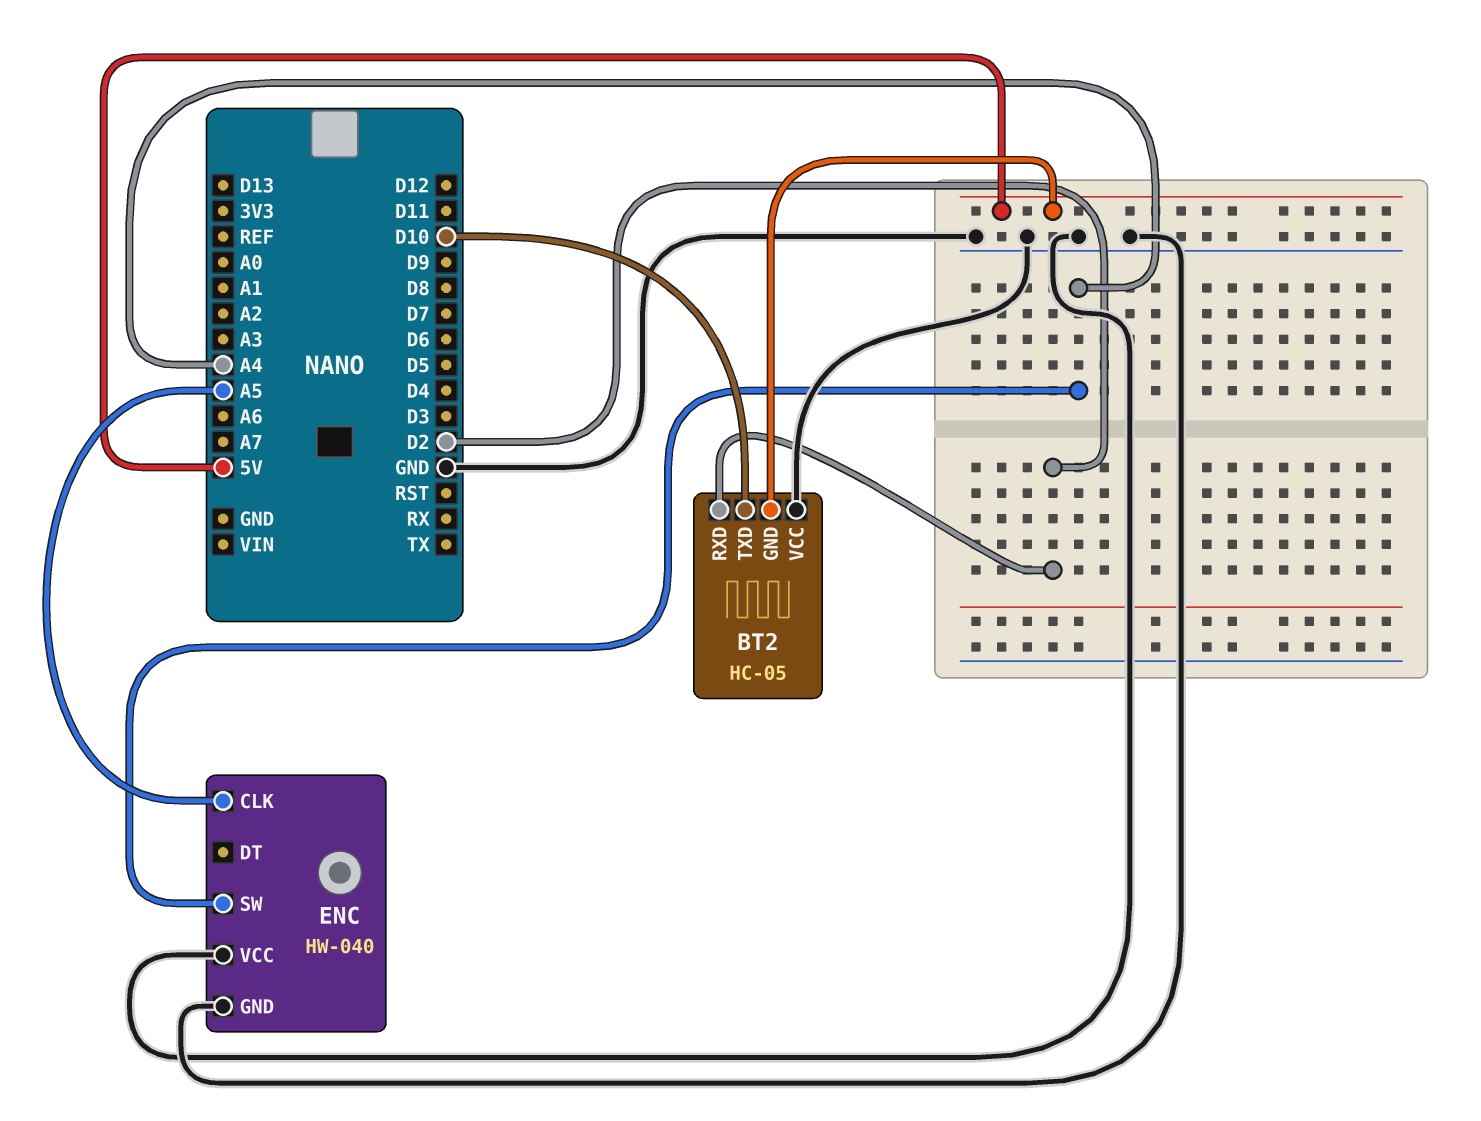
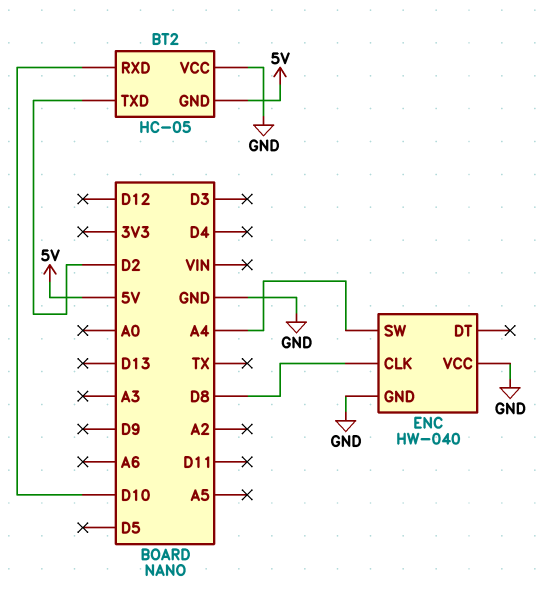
BT2 pin RXD: D2 -> D10
BT2 pin TXD: D10 -> D2
ENC pin CLK: A5 -> D8

